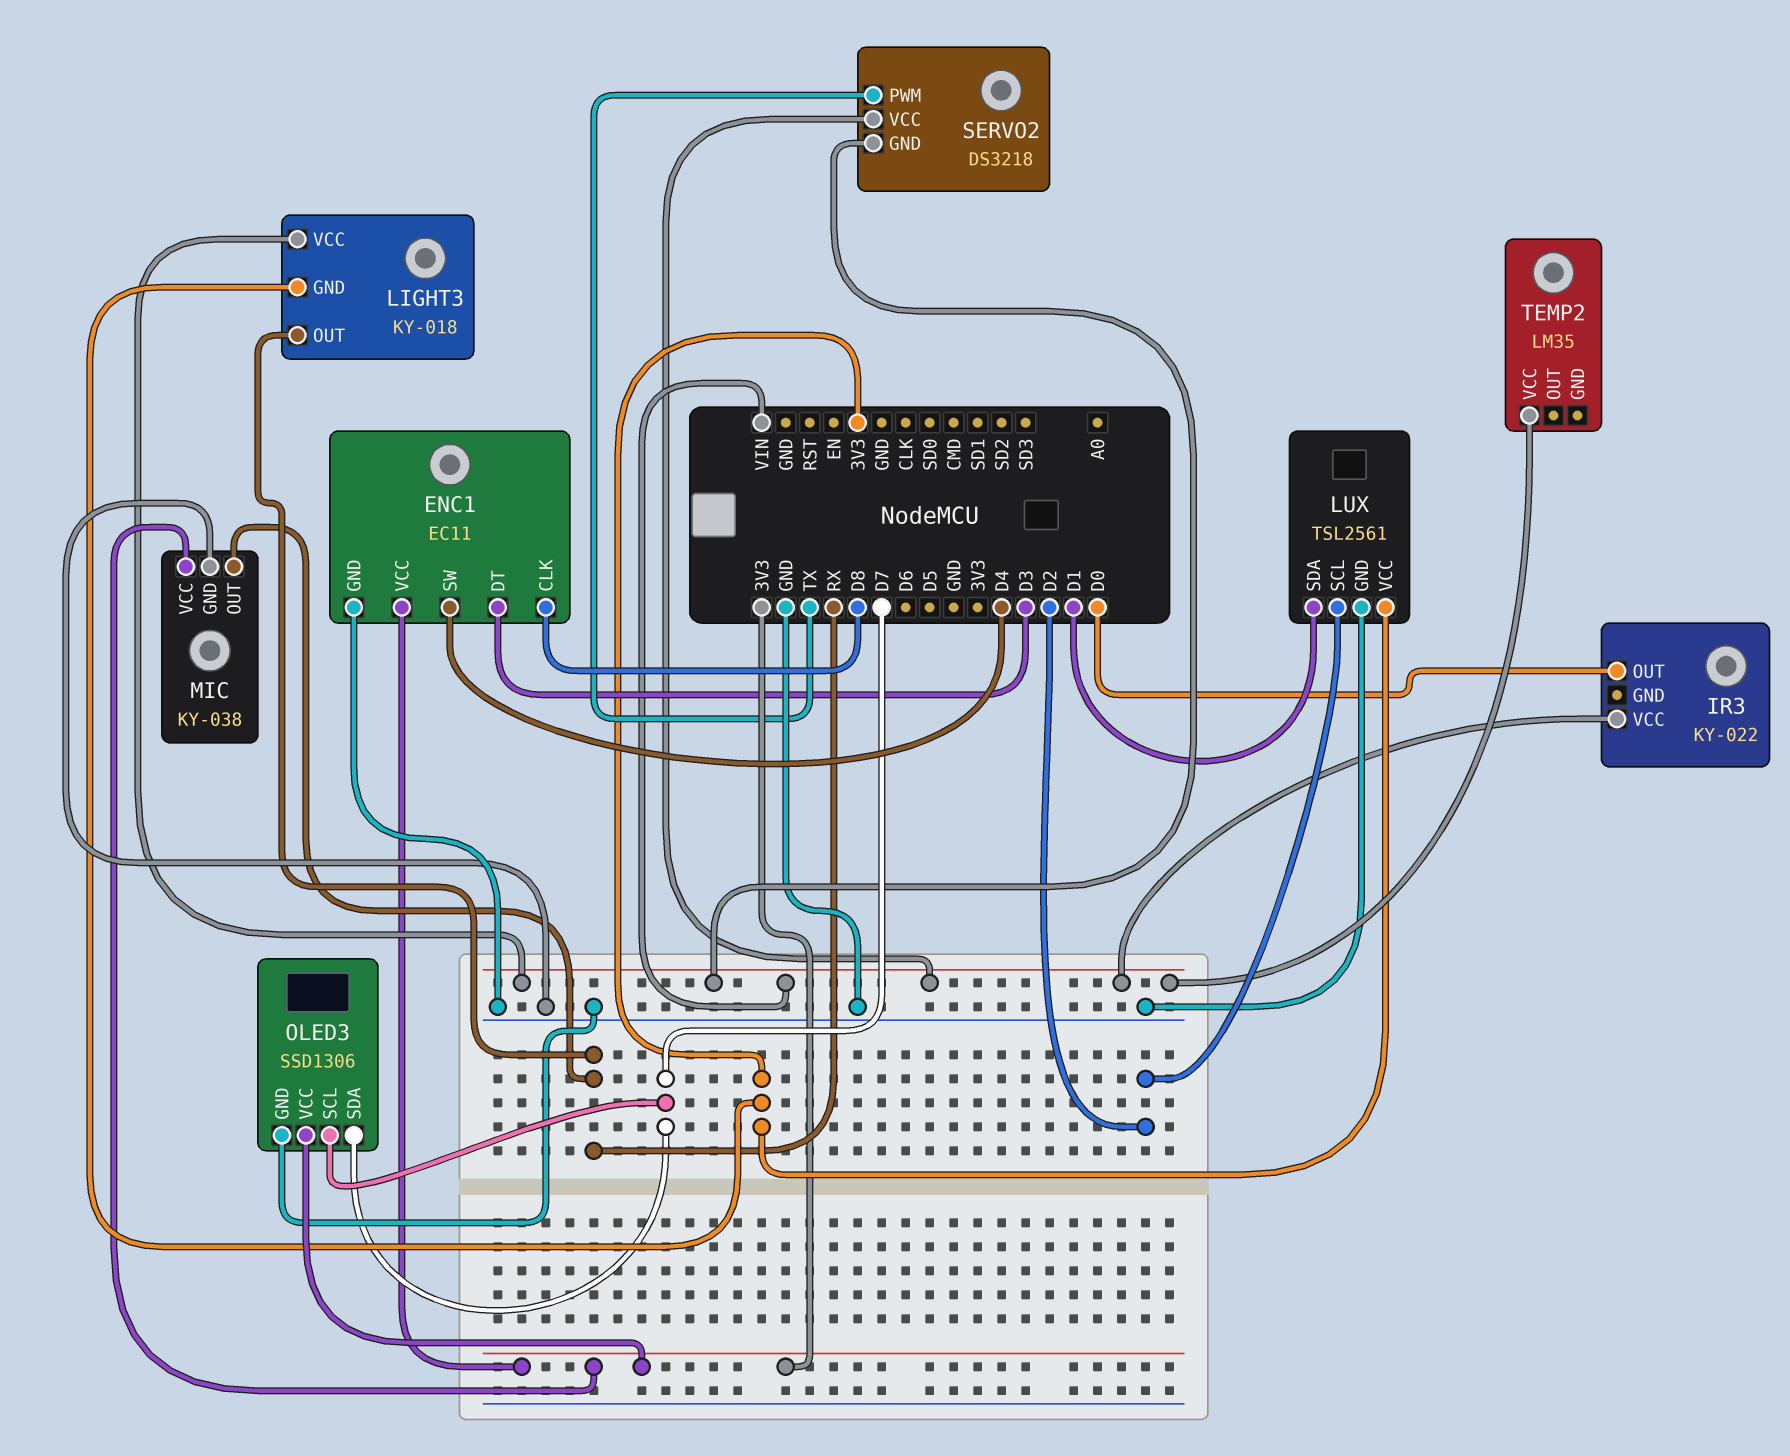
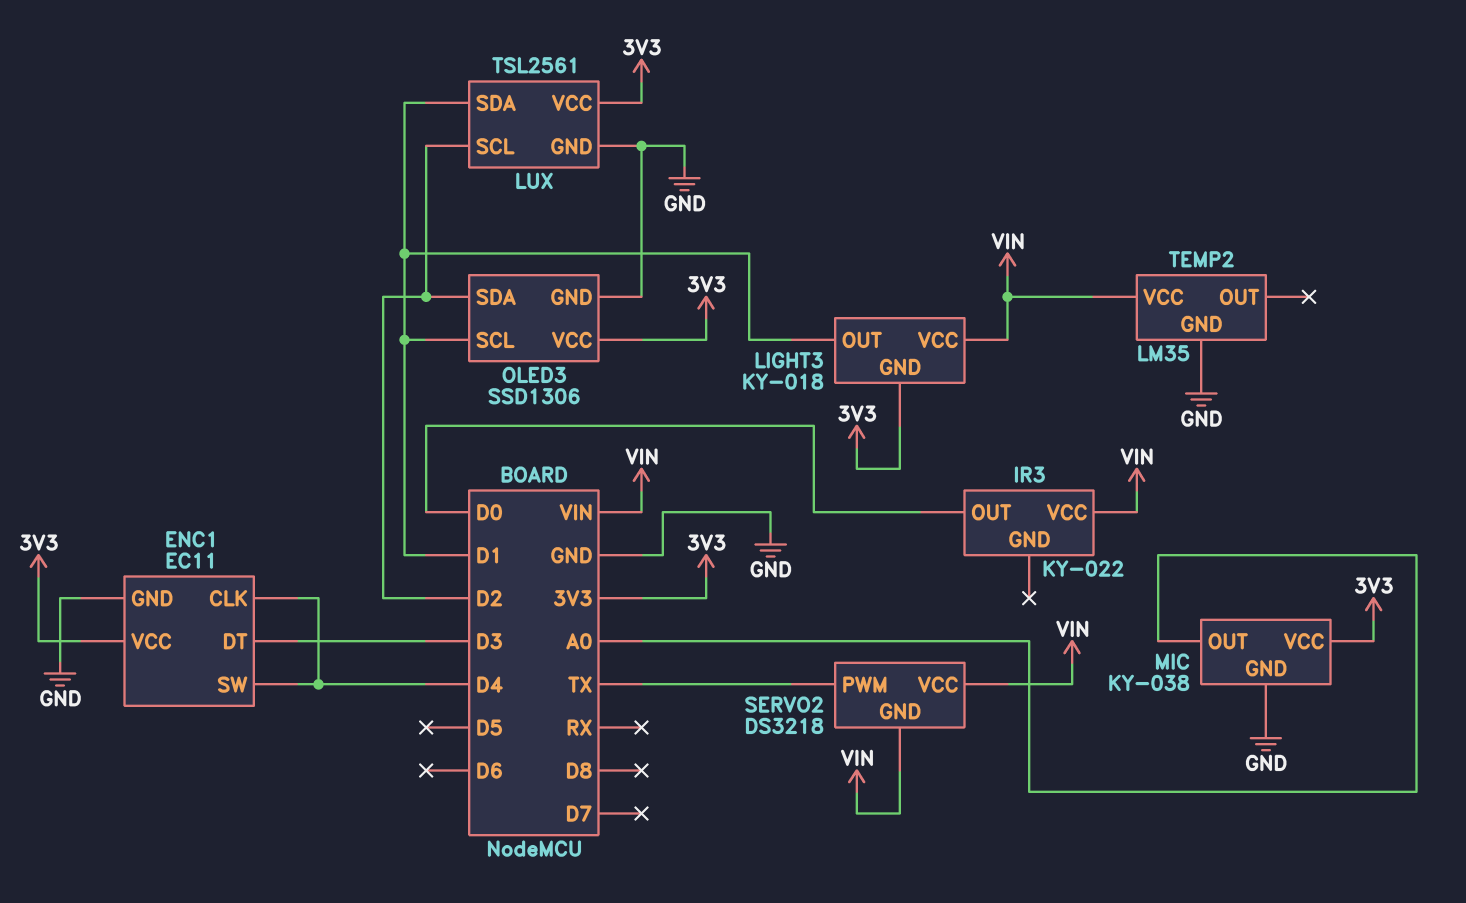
ENC1 pin CLK: D8 -> D4
LIGHT3 pin OUT: RX -> D1
MIC pin OUT: RX -> A0
OLED3 pin SCL: D7 -> D1
OLED3 pin SDA: D7 -> D2
TEMP2 pin GND: none -> GND

